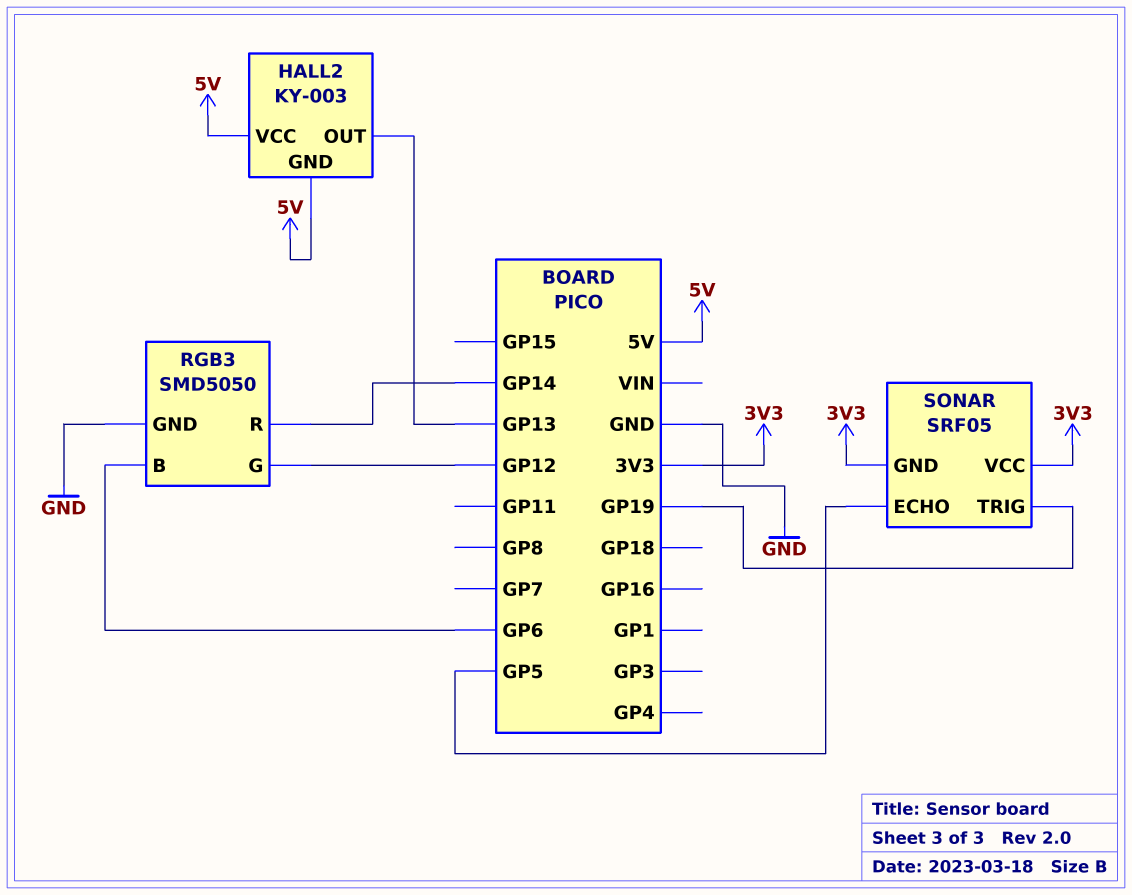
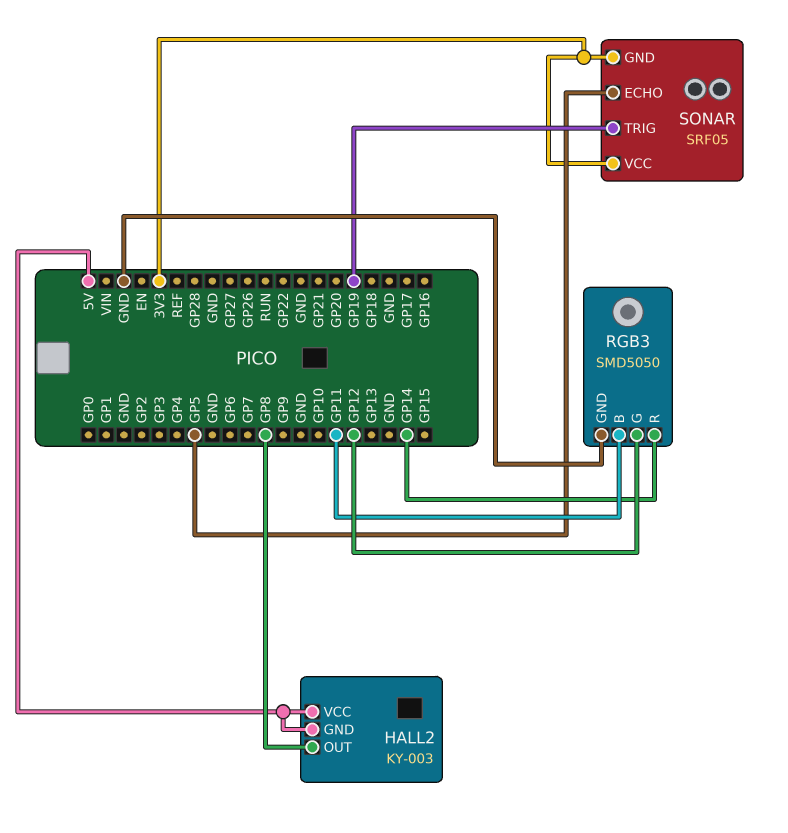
HALL2 pin OUT: GP13 -> GP8
RGB3 pin B: GP6 -> GP11

